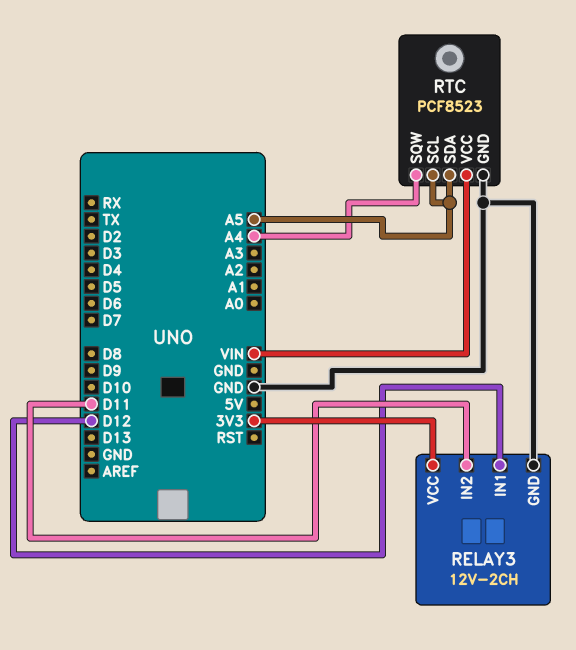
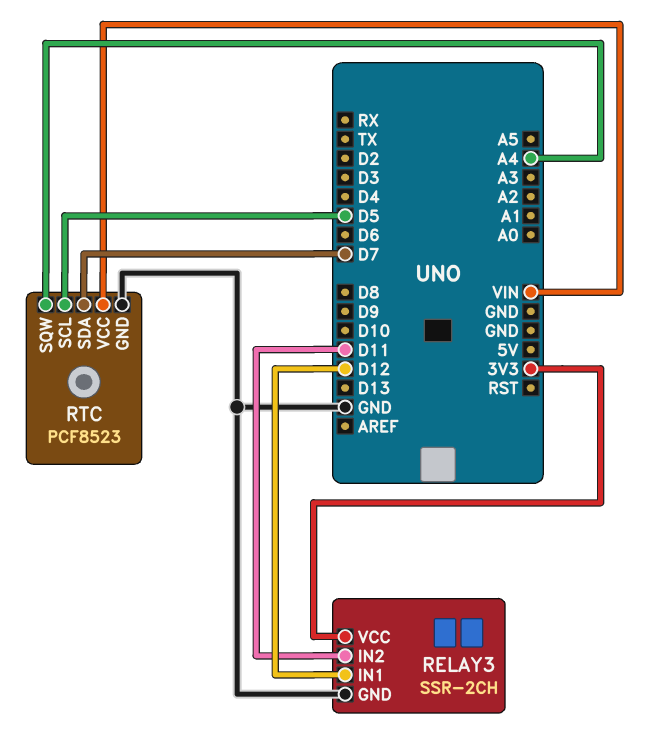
RELAY3: 12V-2CH -> SSR-2CH
RTC pin SCL: A5 -> D5
RTC pin SDA: A5 -> D7

